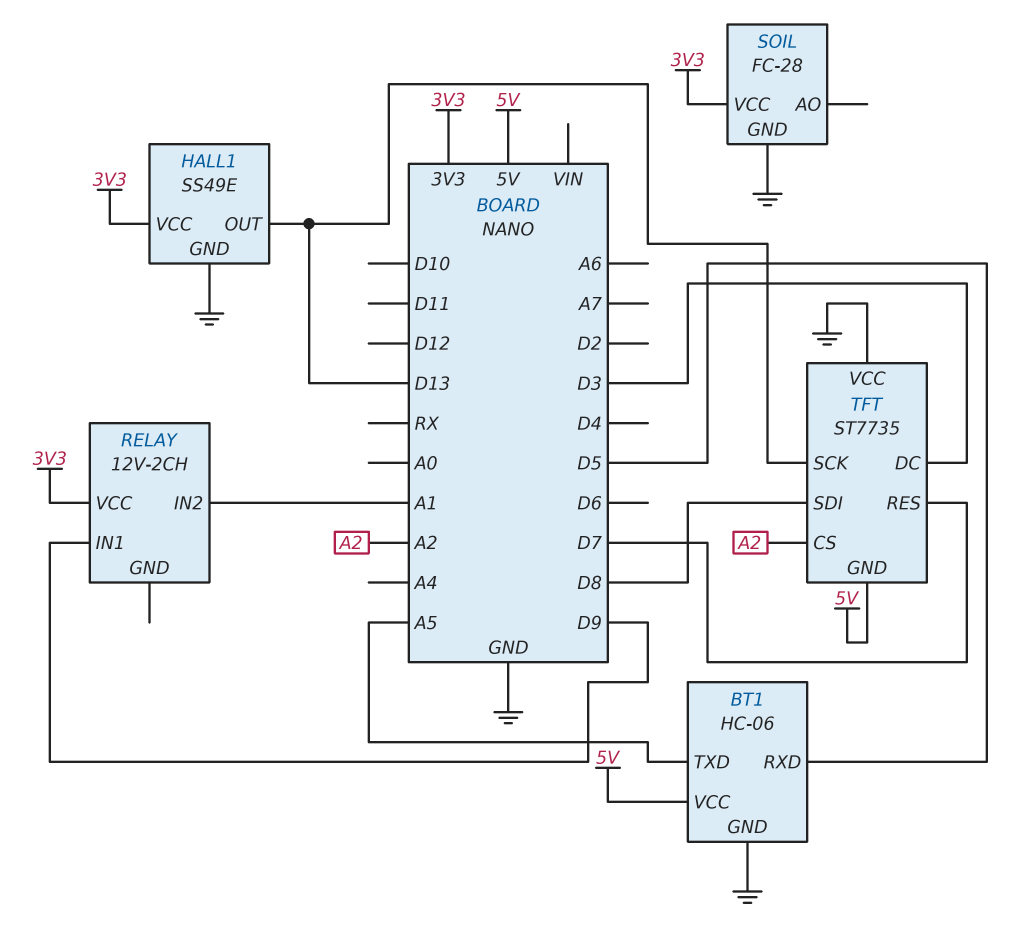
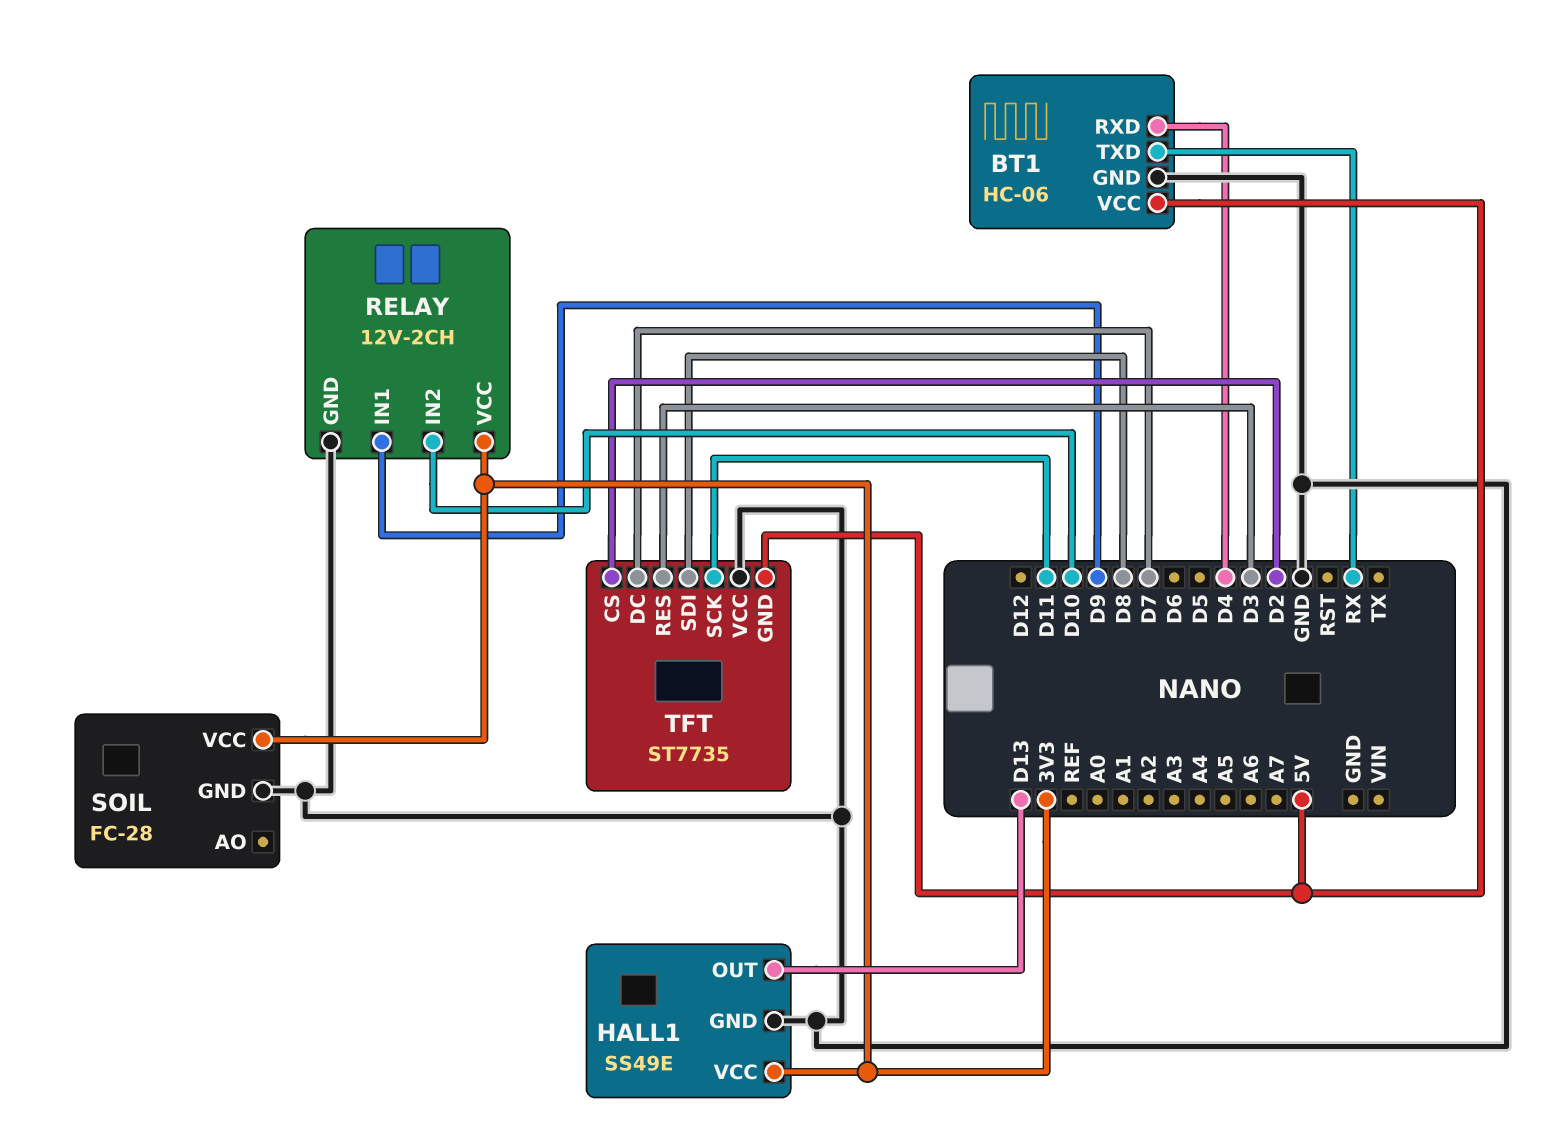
BT1 pin RXD: D5 -> D4
BT1 pin TXD: A5 -> RX
RELAY pin GND: none -> GND
RELAY pin IN2: A1 -> D10
TFT pin CS: A2 -> D2
TFT pin DC: D3 -> D7
TFT pin RES: D7 -> D3
TFT pin SCK: D13 -> D11

